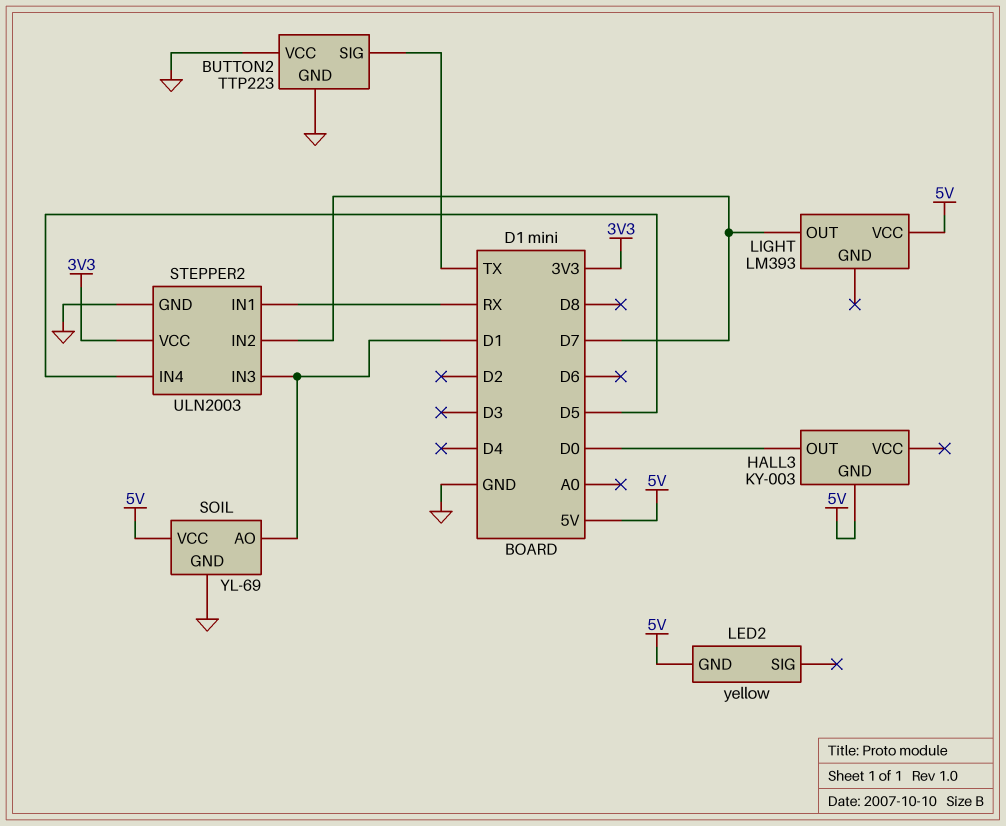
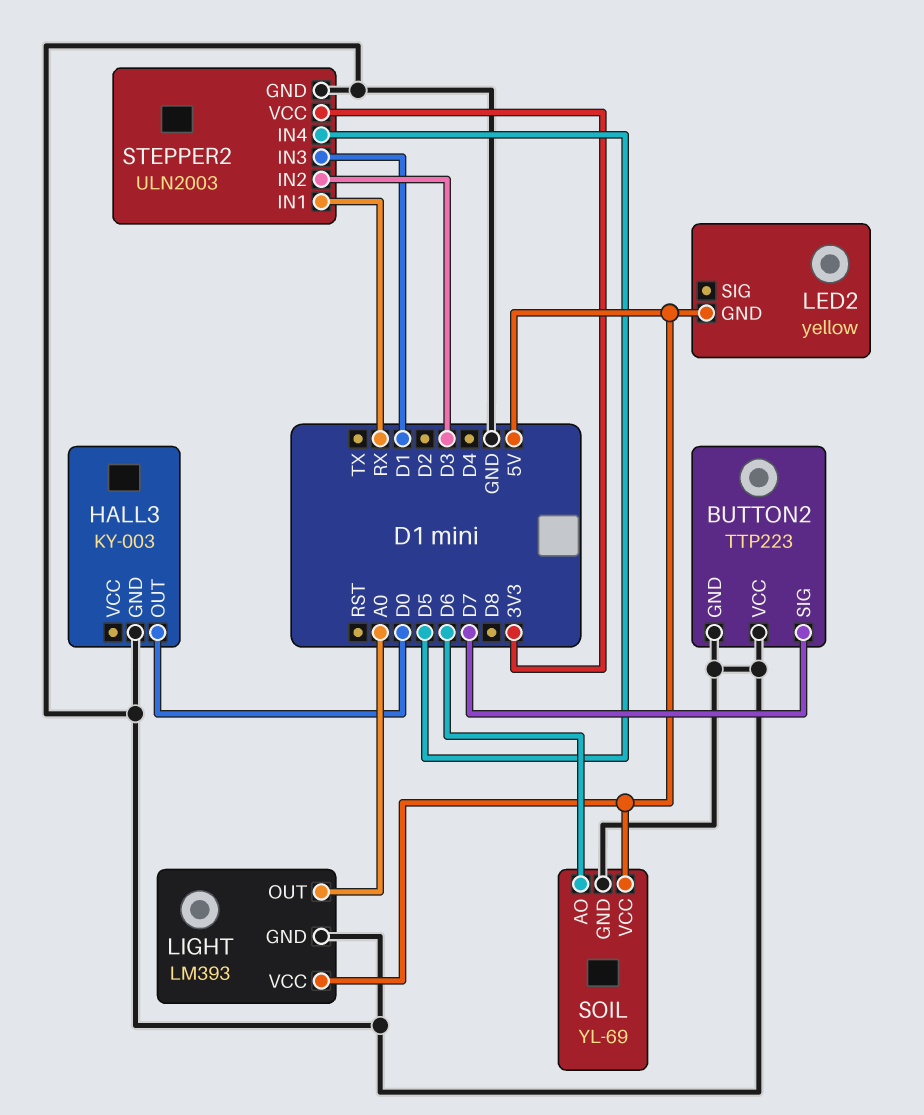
BUTTON2 pin SIG: TX -> D7
HALL3 pin GND: 5V -> GND
LIGHT pin GND: none -> GND
LIGHT pin OUT: D7 -> A0
SOIL pin AO: D1 -> D6
STEPPER2 pin IN2: D7 -> D3

